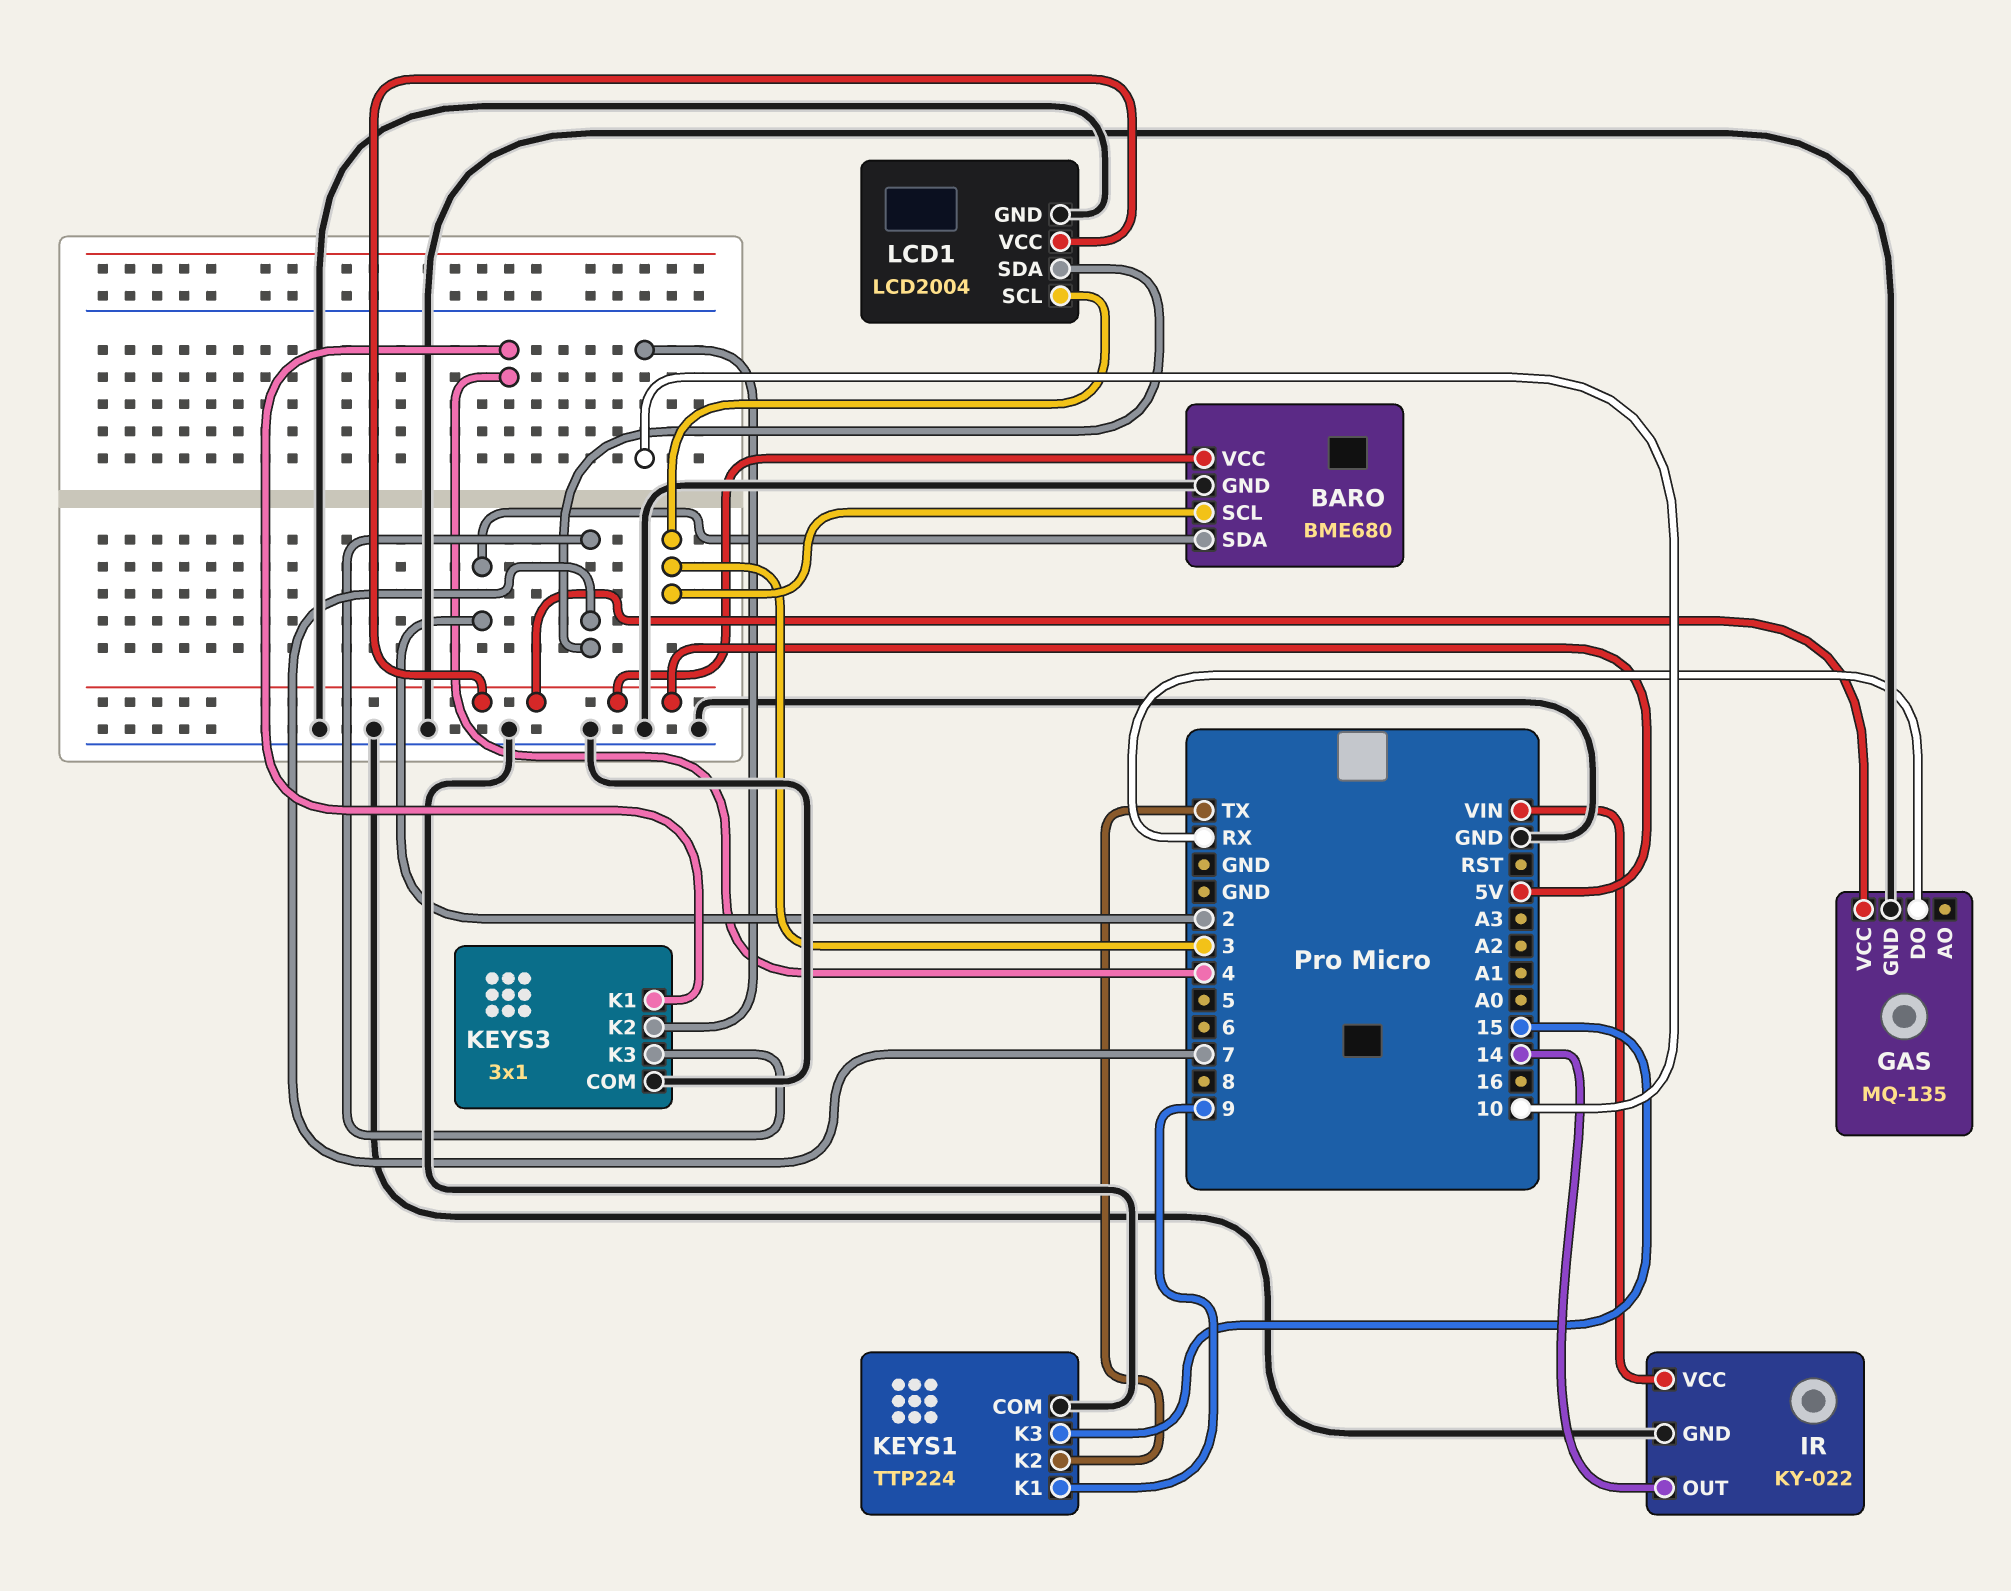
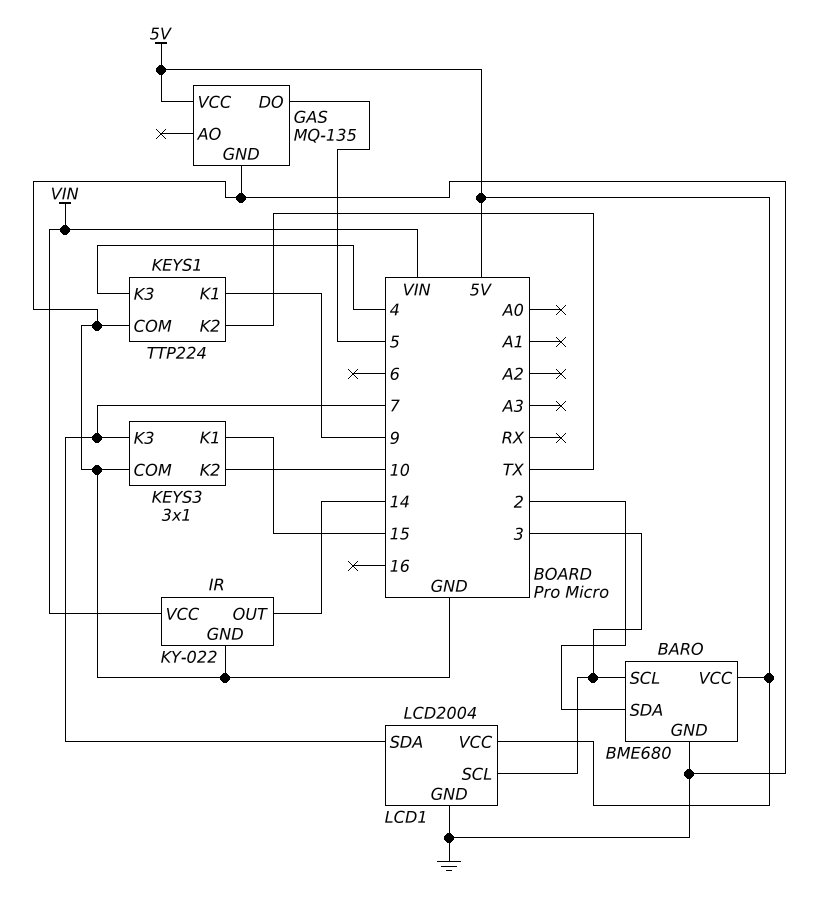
GAS pin DO: RX -> 5
KEYS1 pin K3: 15 -> 4
KEYS3 pin K1: 4 -> 15

